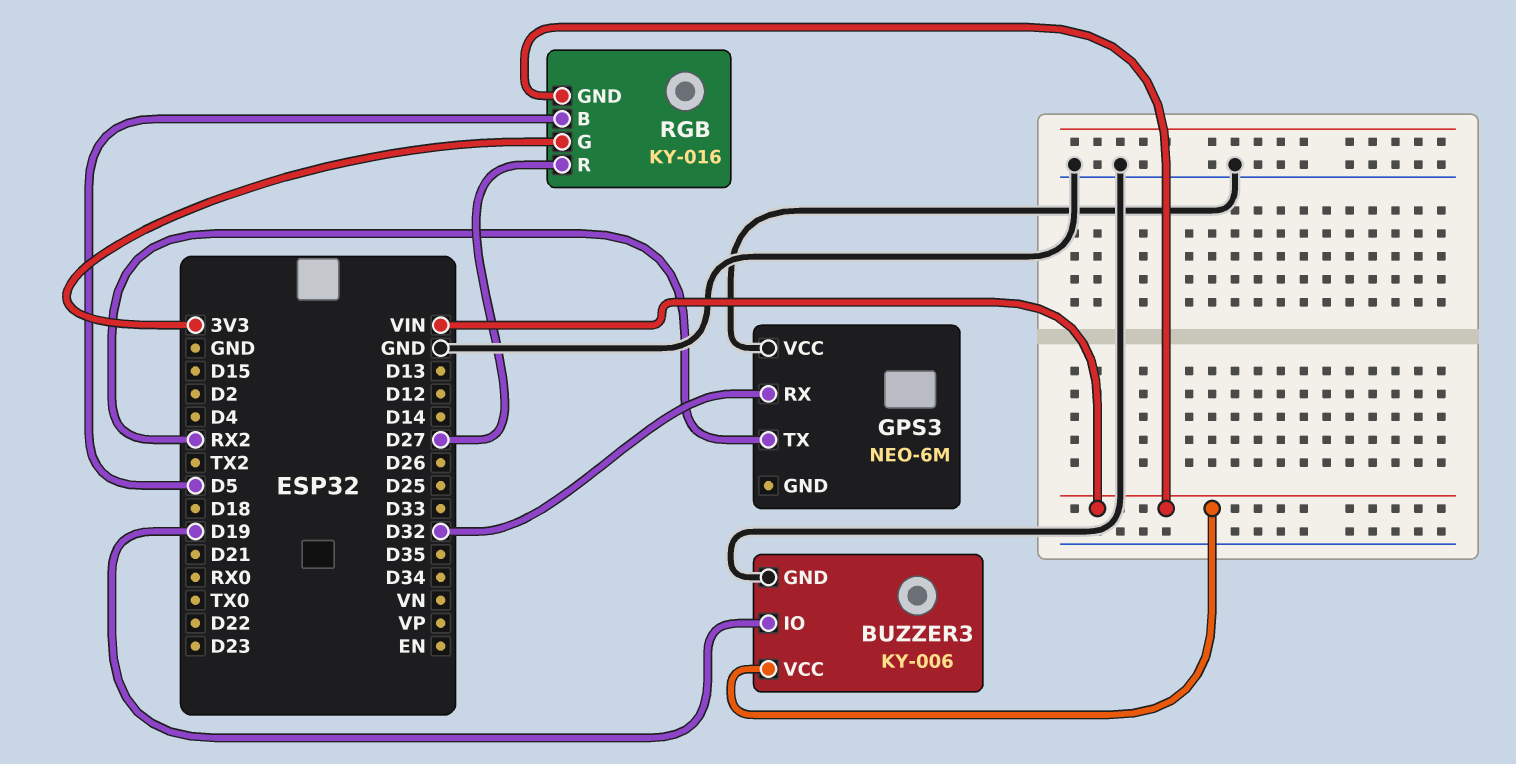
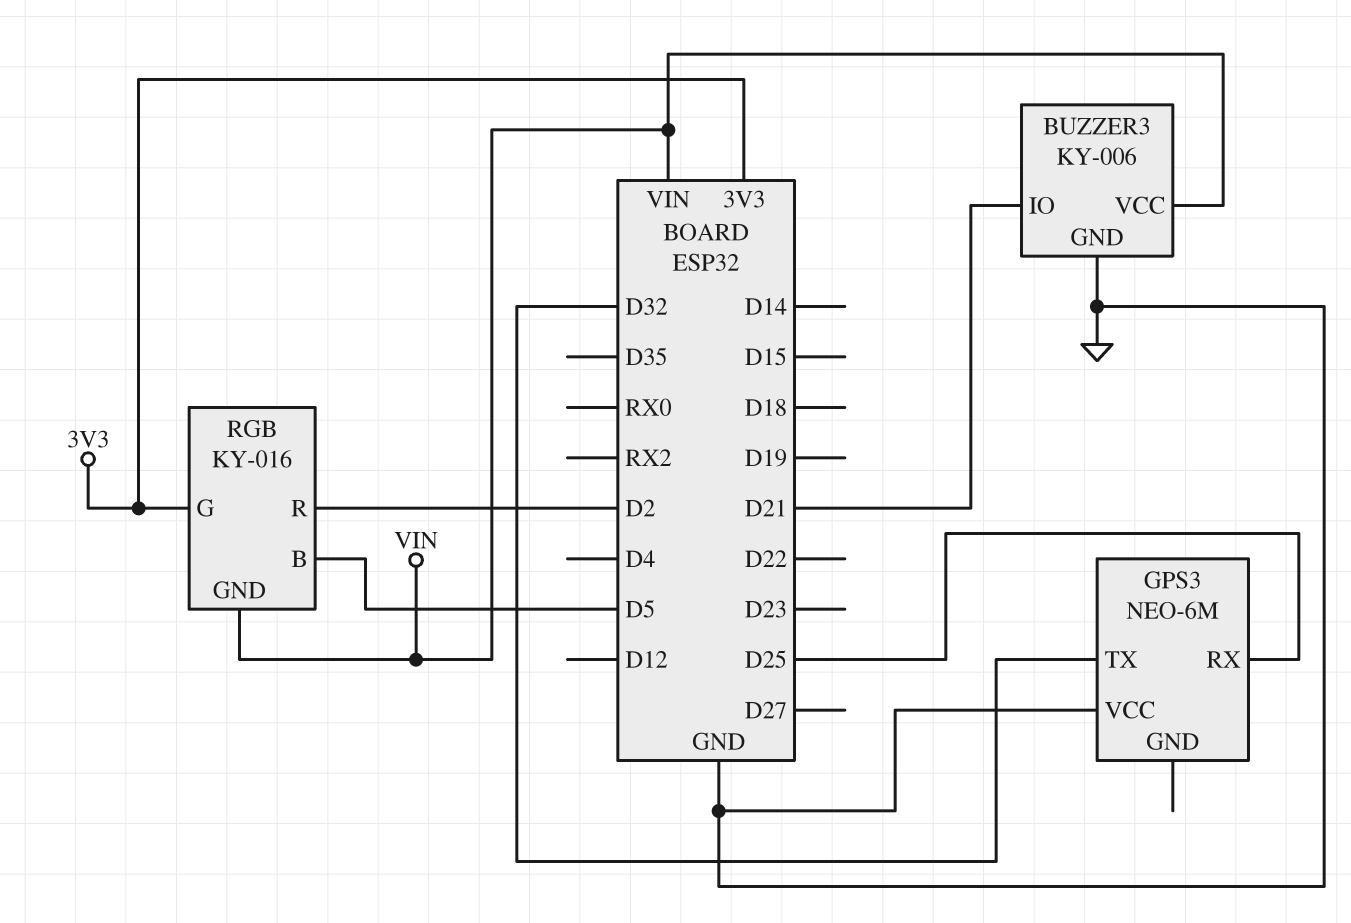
BUZZER3 pin IO: D19 -> D21
GPS3 pin RX: D32 -> D25
GPS3 pin TX: RX2 -> D32
RGB pin R: D27 -> D2

